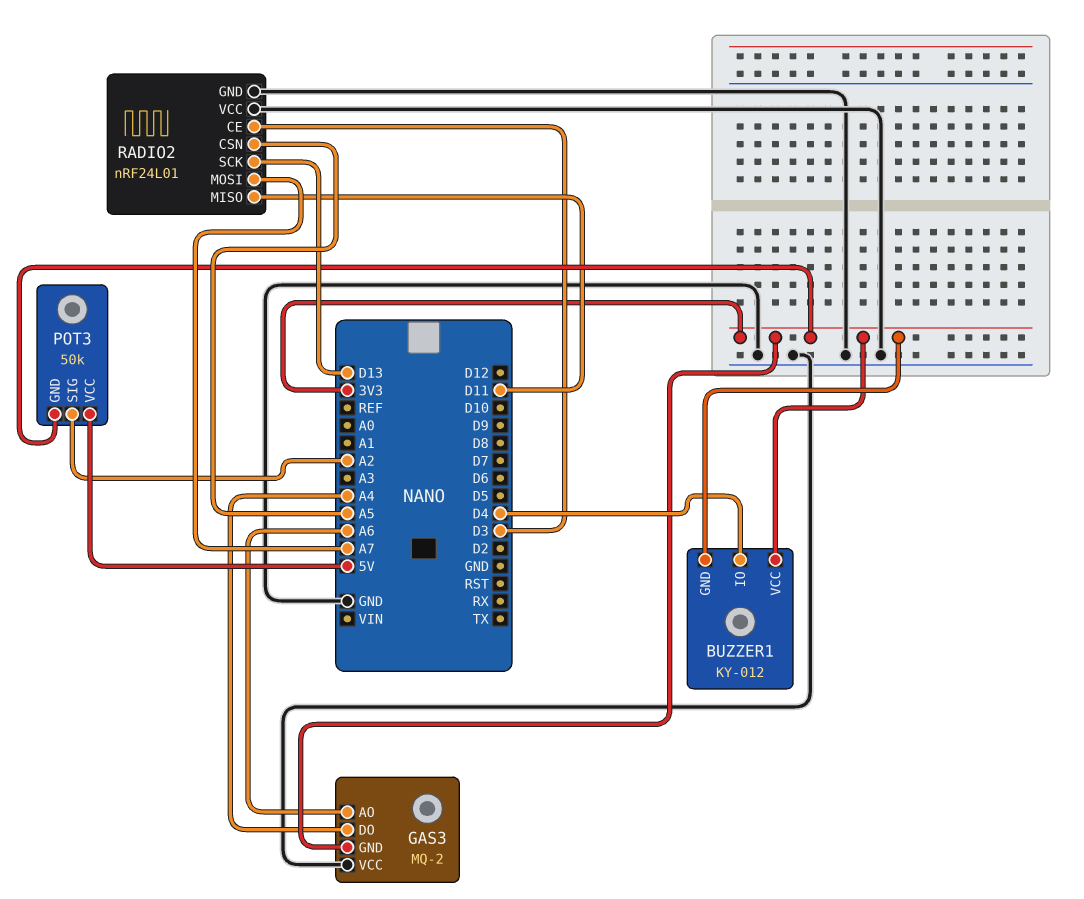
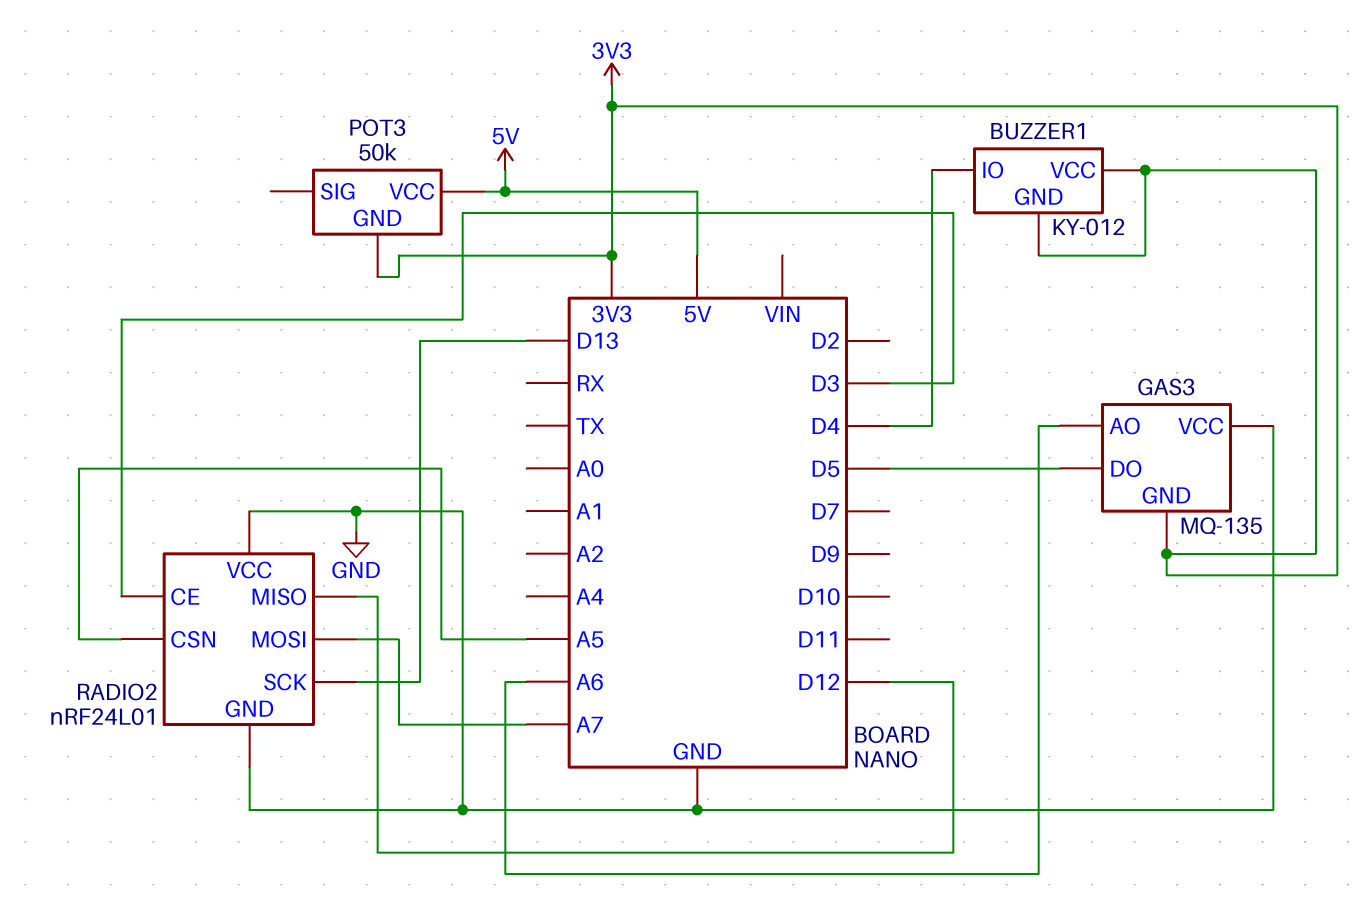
GAS3: MQ-2 -> MQ-135
GAS3 pin DO: A4 -> D5
POT3 pin SIG: A2 -> none
RADIO2 pin MISO: D11 -> D12

